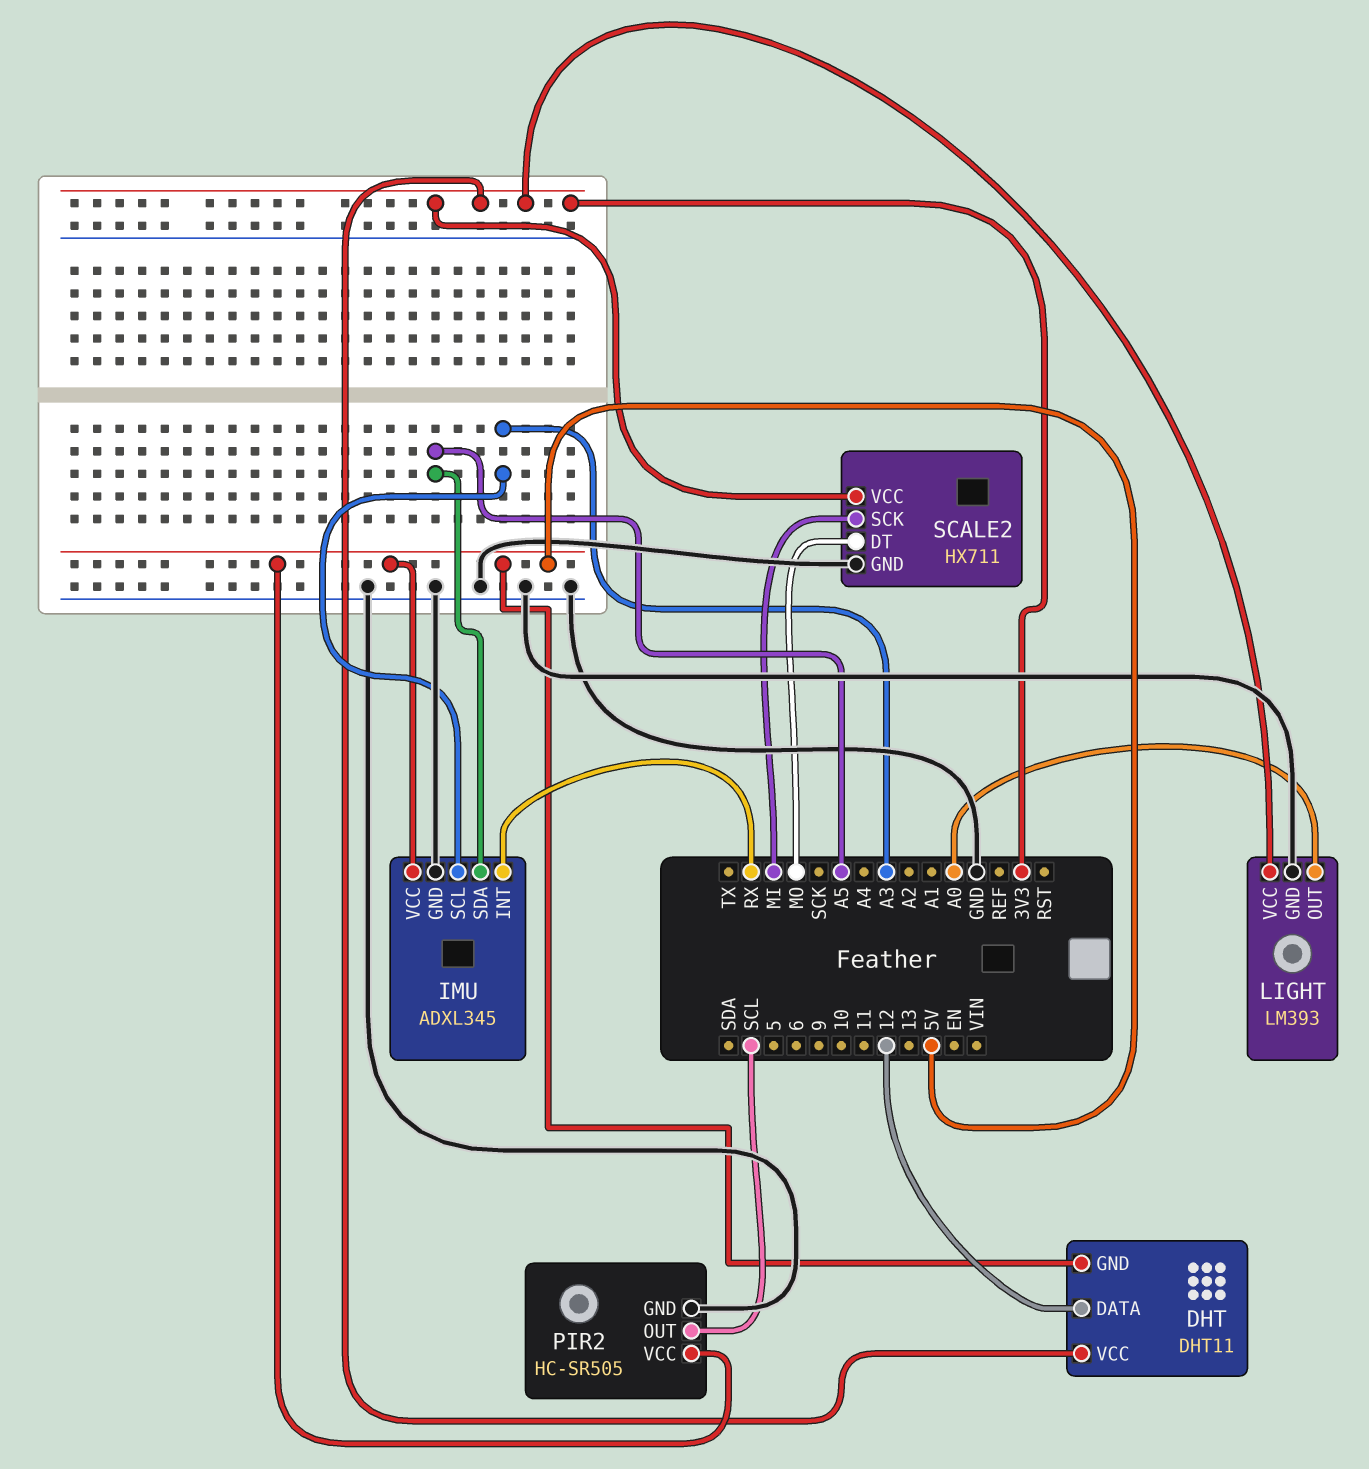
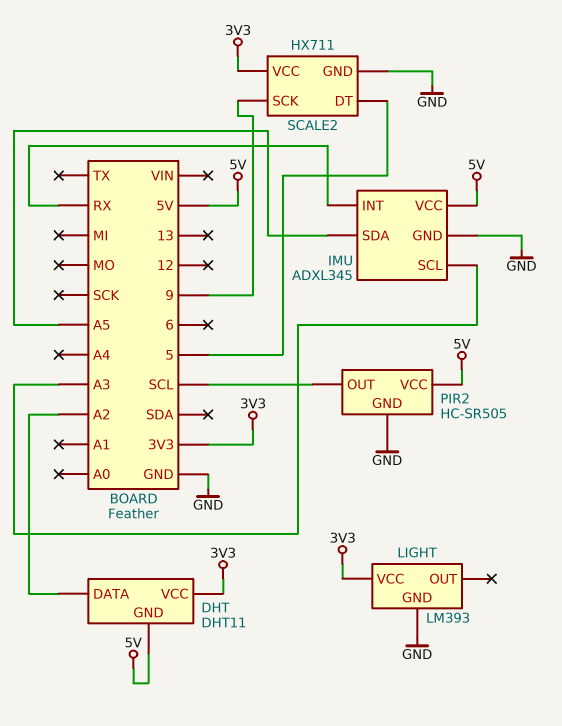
DHT pin DATA: 12 -> A2
LIGHT pin OUT: A0 -> none
SCALE2 pin DT: MO -> 5
SCALE2 pin SCK: MI -> 9

